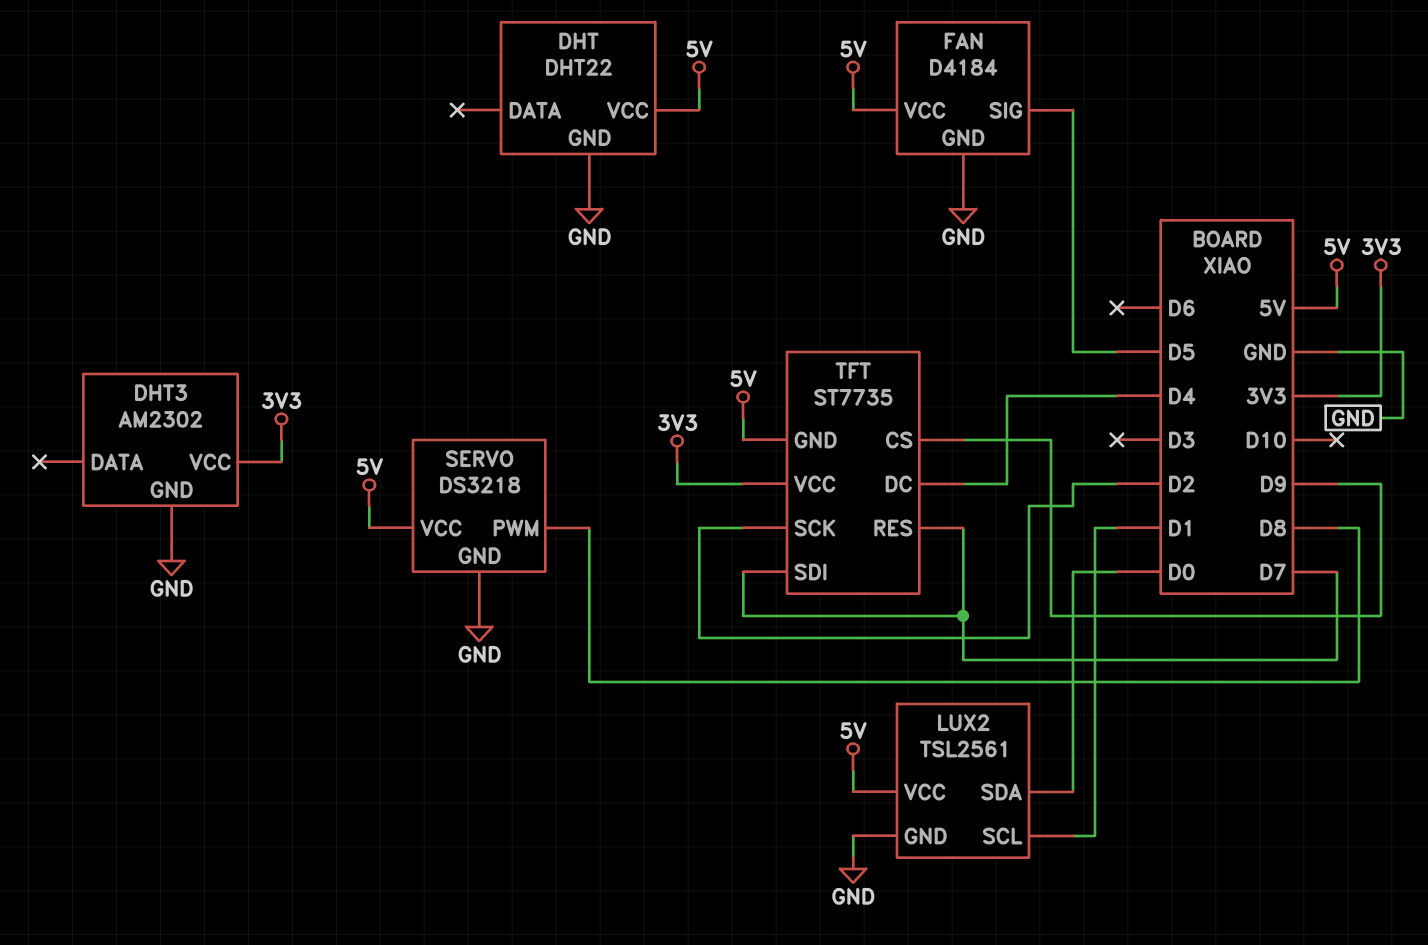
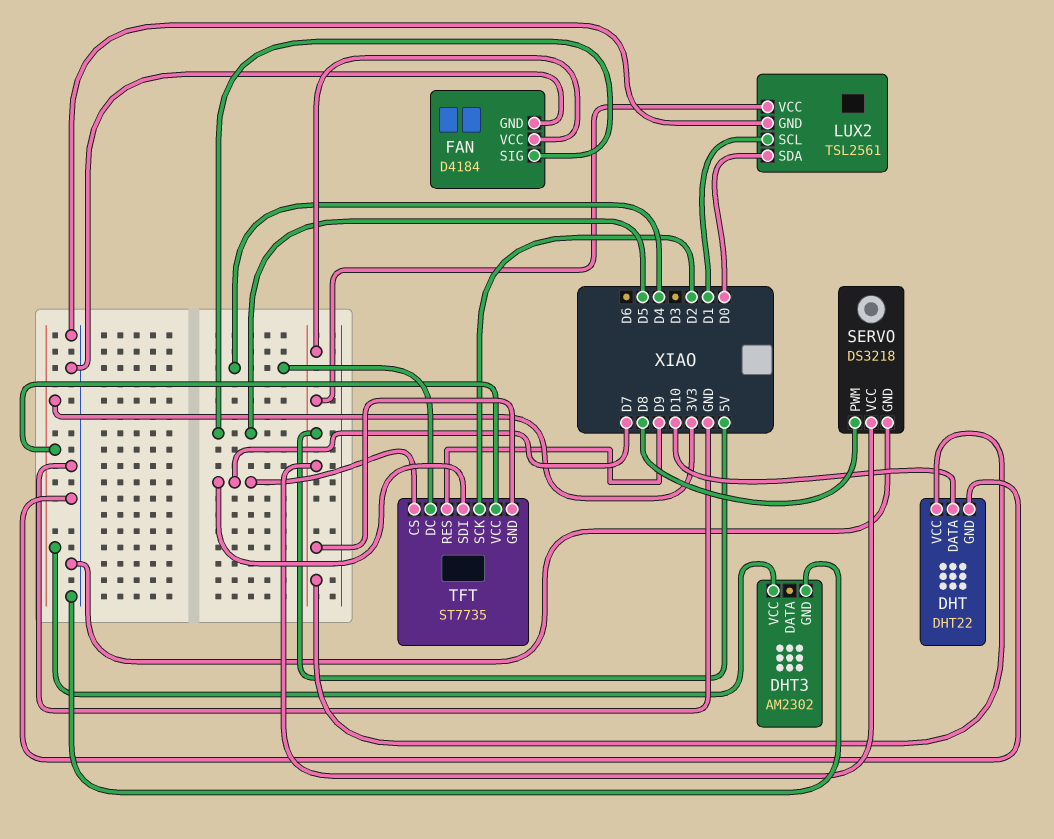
DHT pin DATA: none -> D10
TFT pin CS: D9 -> D7
TFT pin RES: D7 -> D9

